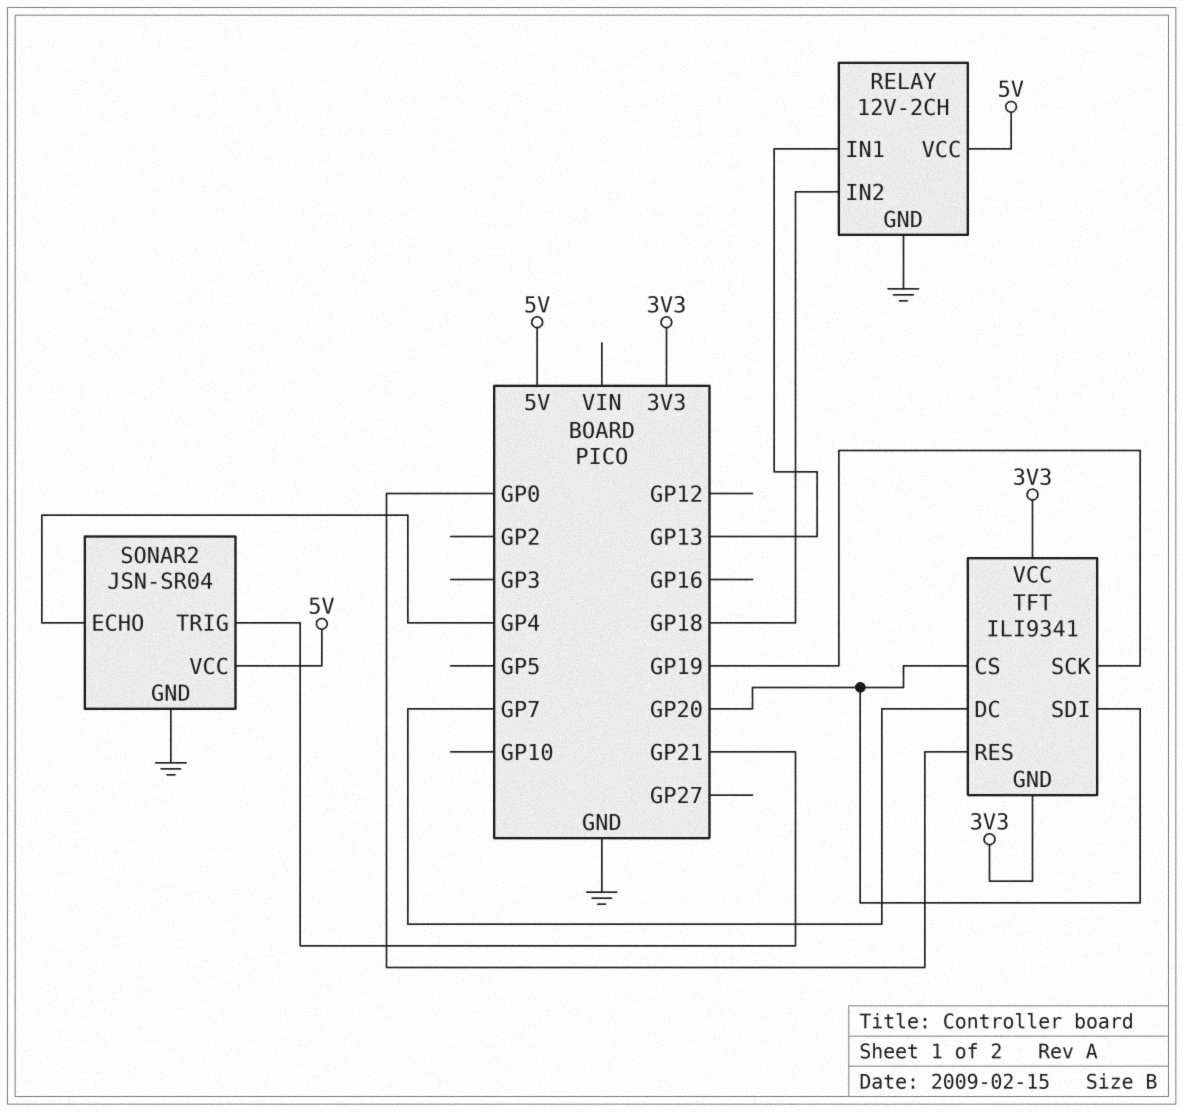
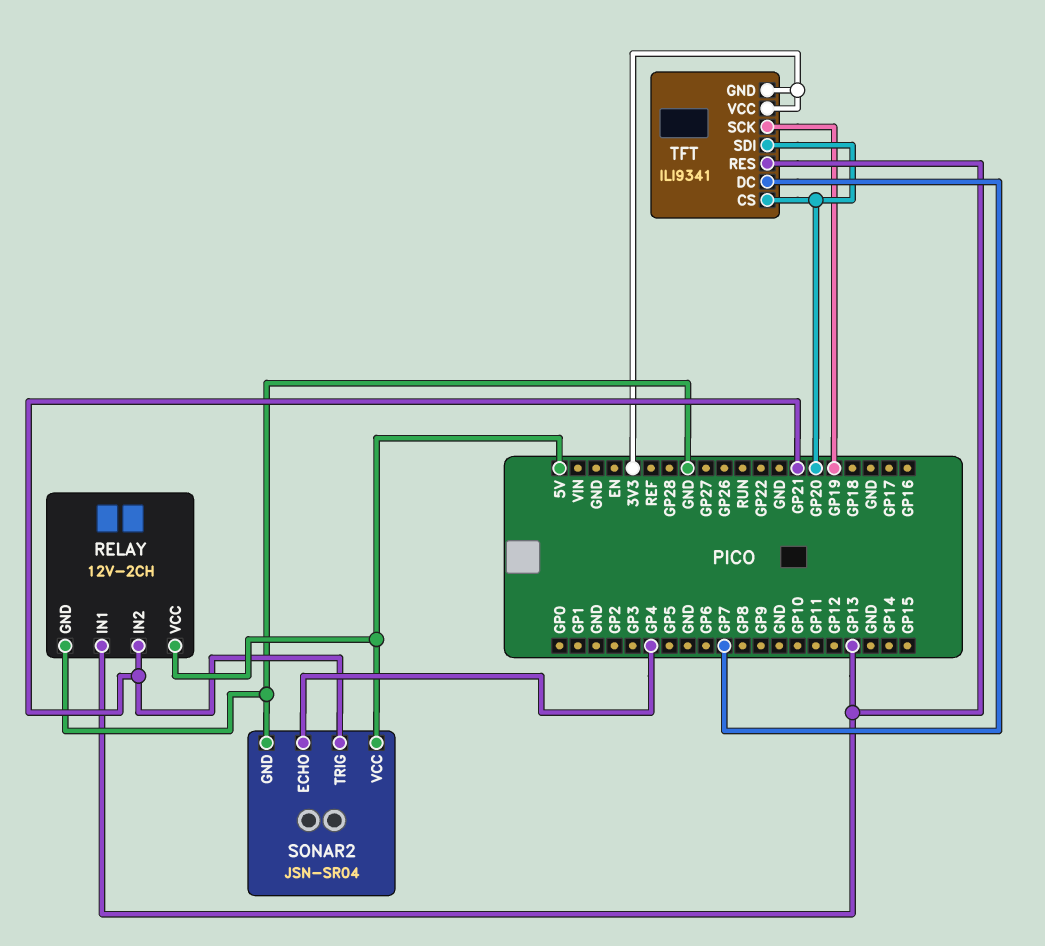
RELAY pin IN2: GP18 -> GP21
TFT pin RES: GP0 -> GP13

